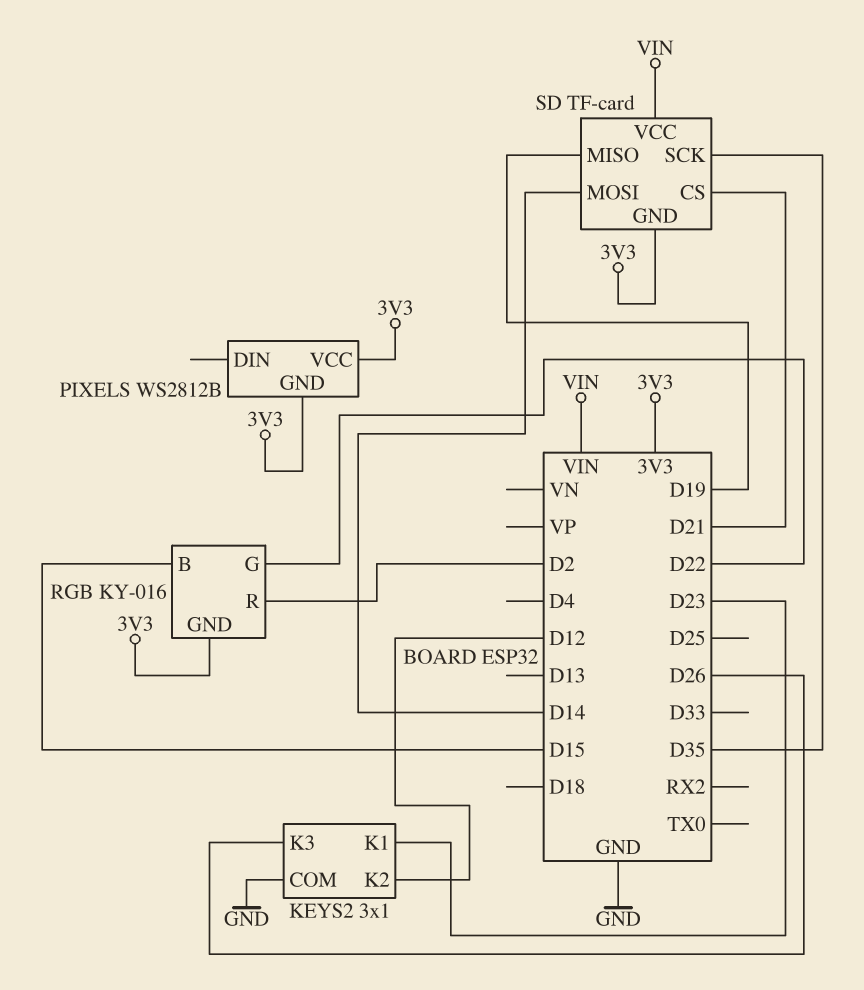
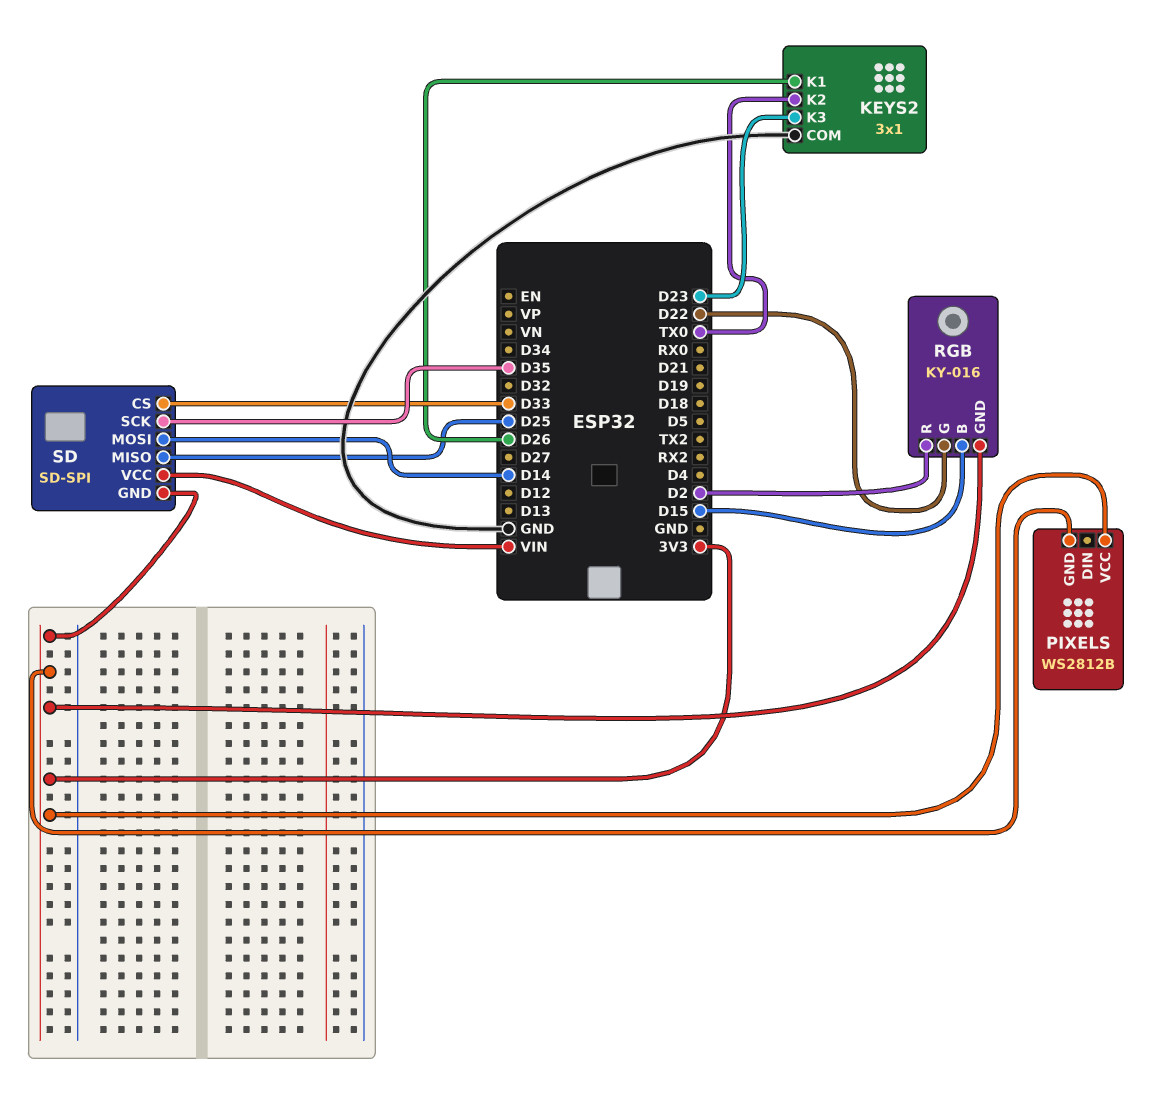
KEYS2 pin K1: D23 -> D26
KEYS2 pin K2: D12 -> TX0
KEYS2 pin K3: D26 -> D23
SD: TF-card -> SD-SPI
SD pin CS: D21 -> D33
SD pin MISO: D19 -> D25

